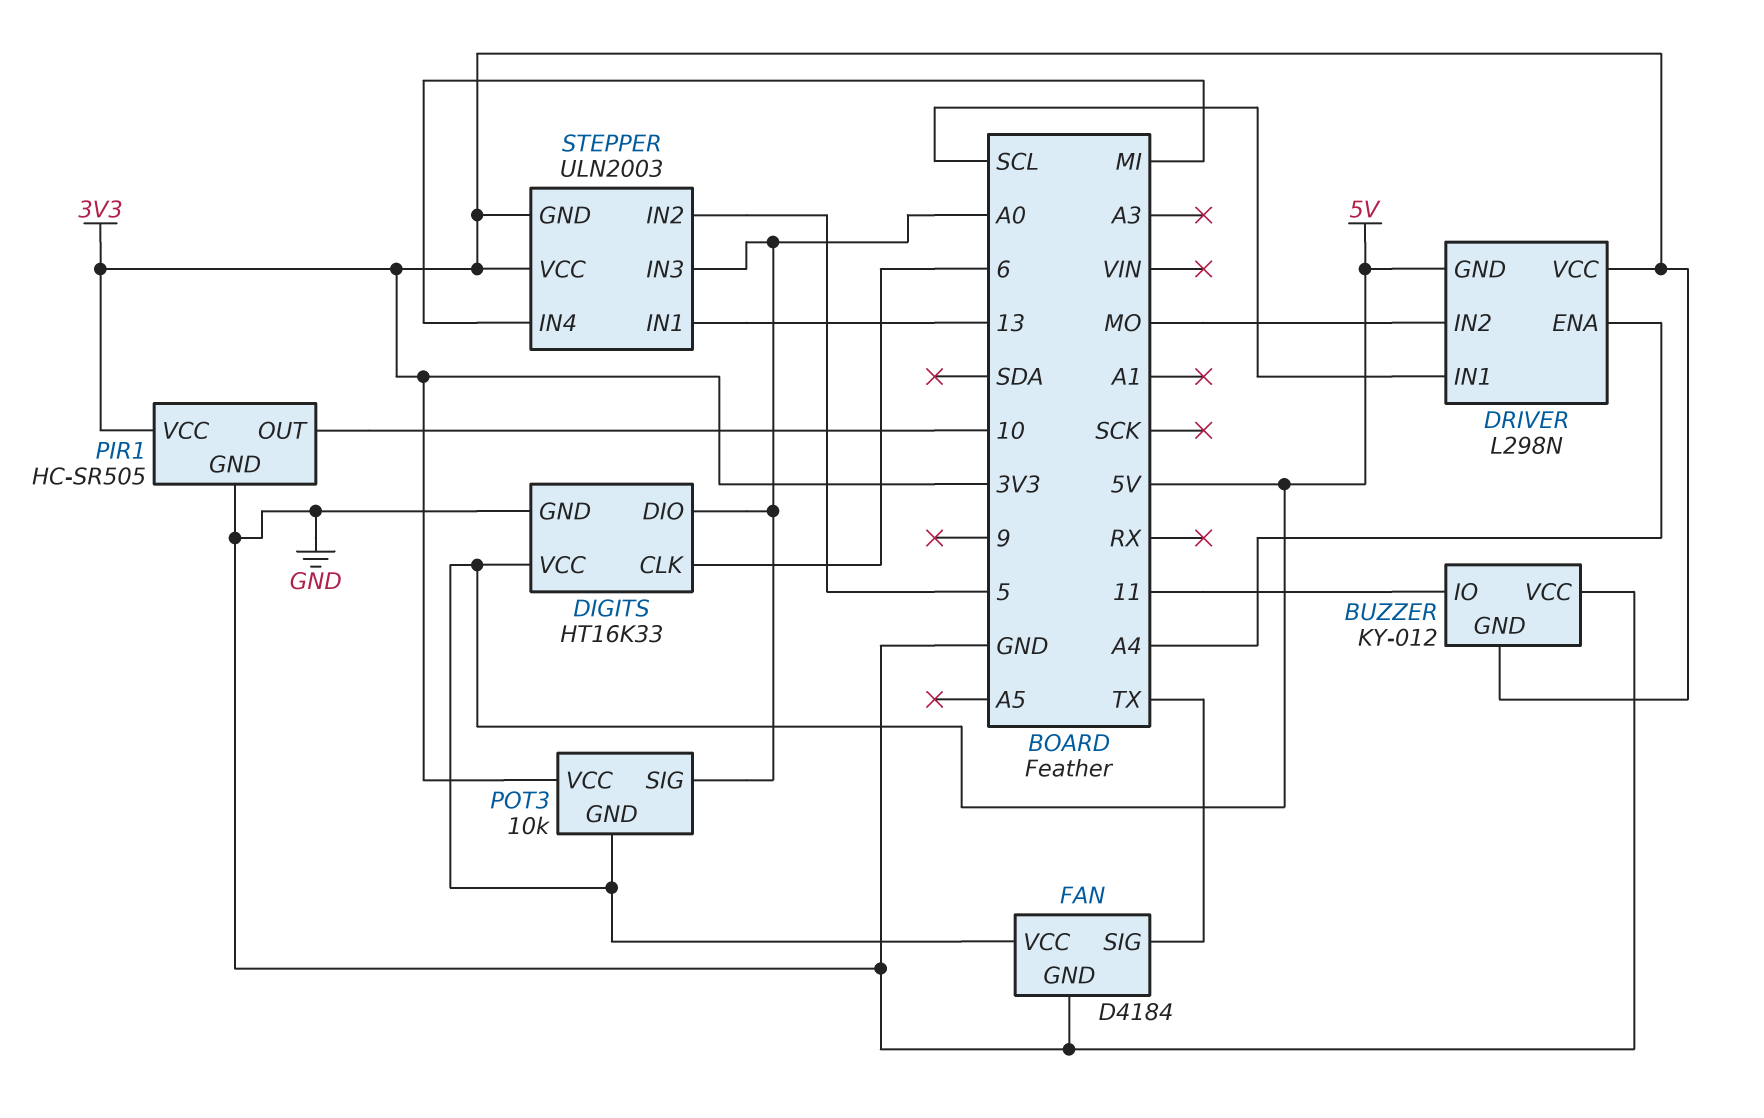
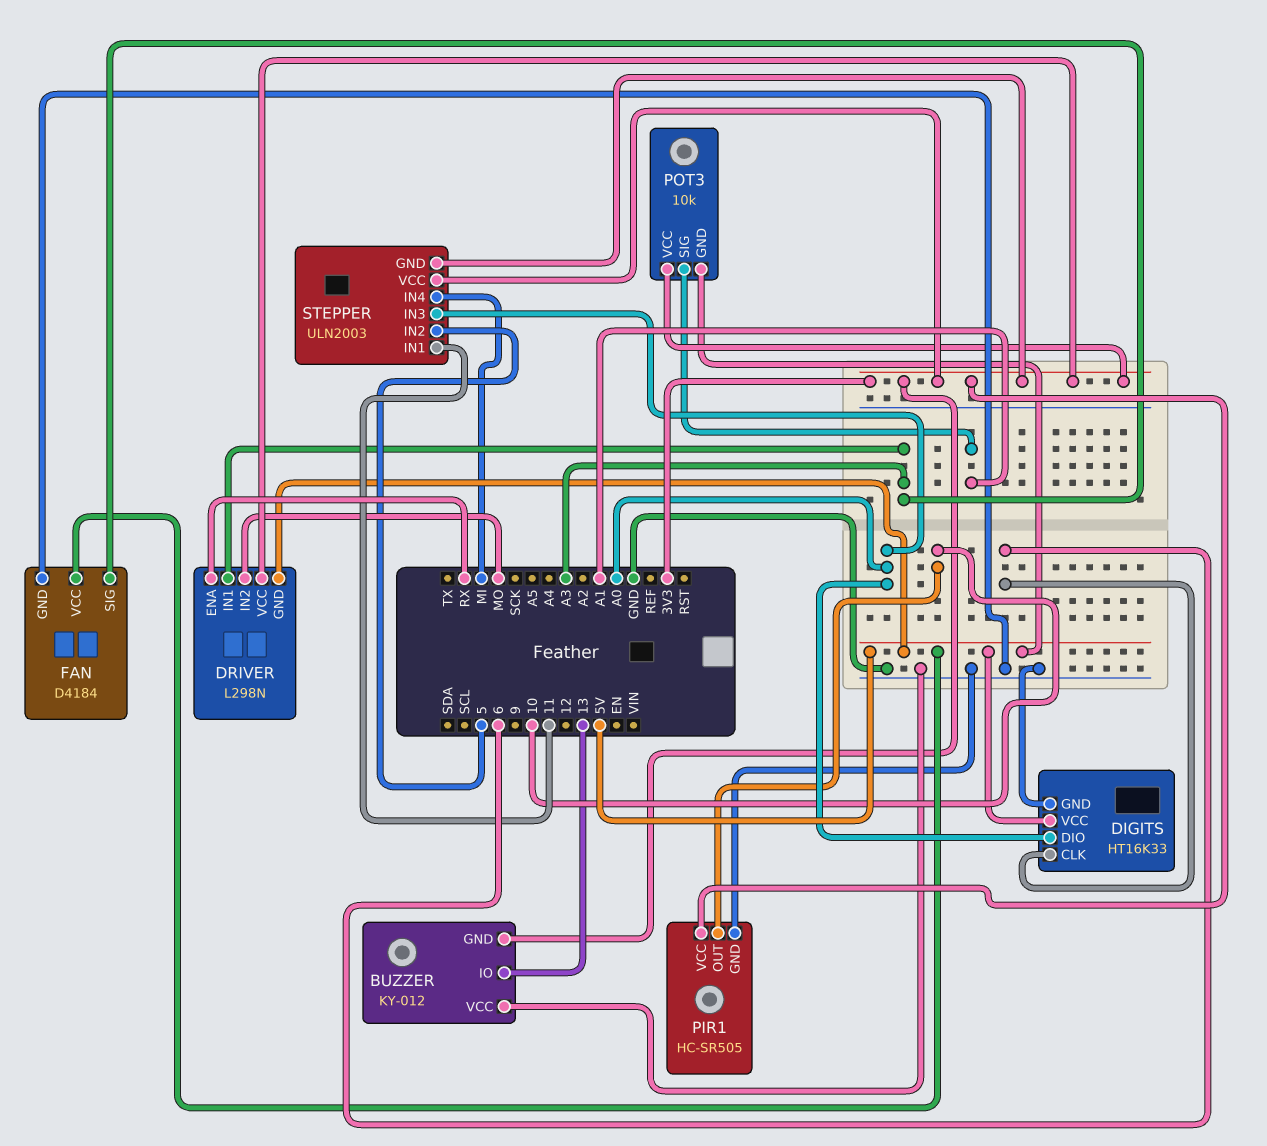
BUZZER pin IO: 11 -> 13
DRIVER pin ENA: A4 -> RX
DRIVER pin IN1: SCL -> A3
FAN pin SIG: TX -> A3
POT3 pin SIG: A0 -> A1
STEPPER pin IN1: 13 -> 11

